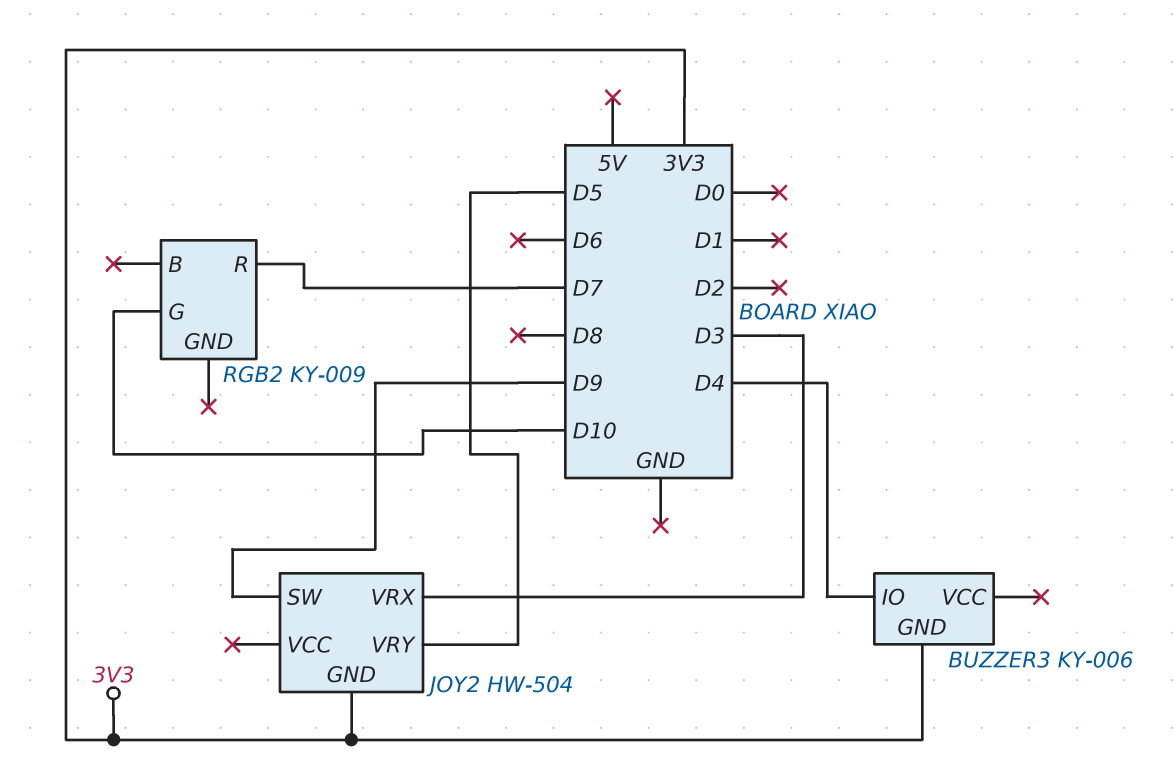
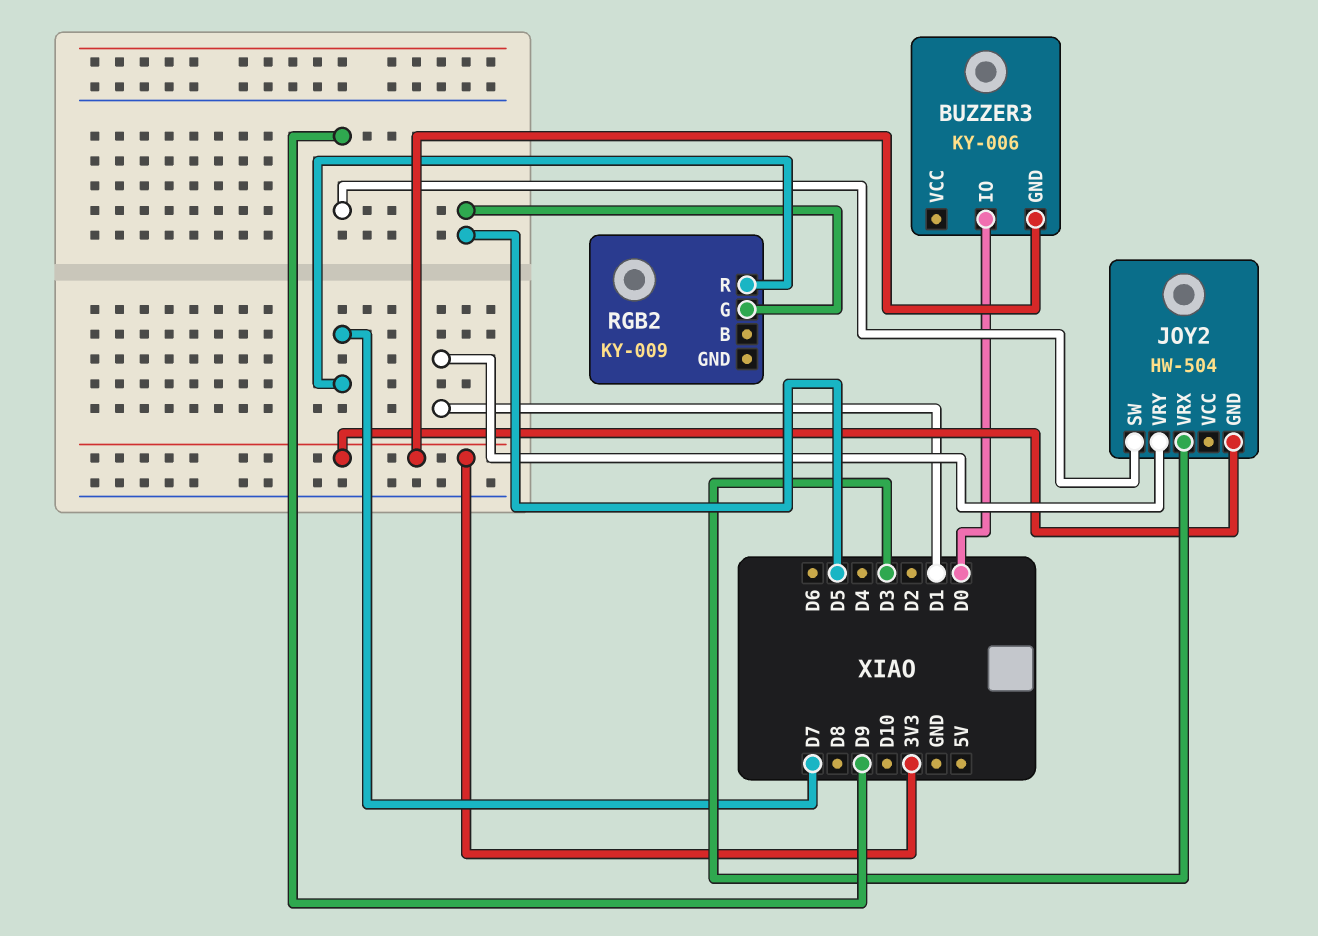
BUZZER3 pin IO: D4 -> D0
JOY2 pin VRY: D5 -> D1
RGB2 pin G: D10 -> D5

